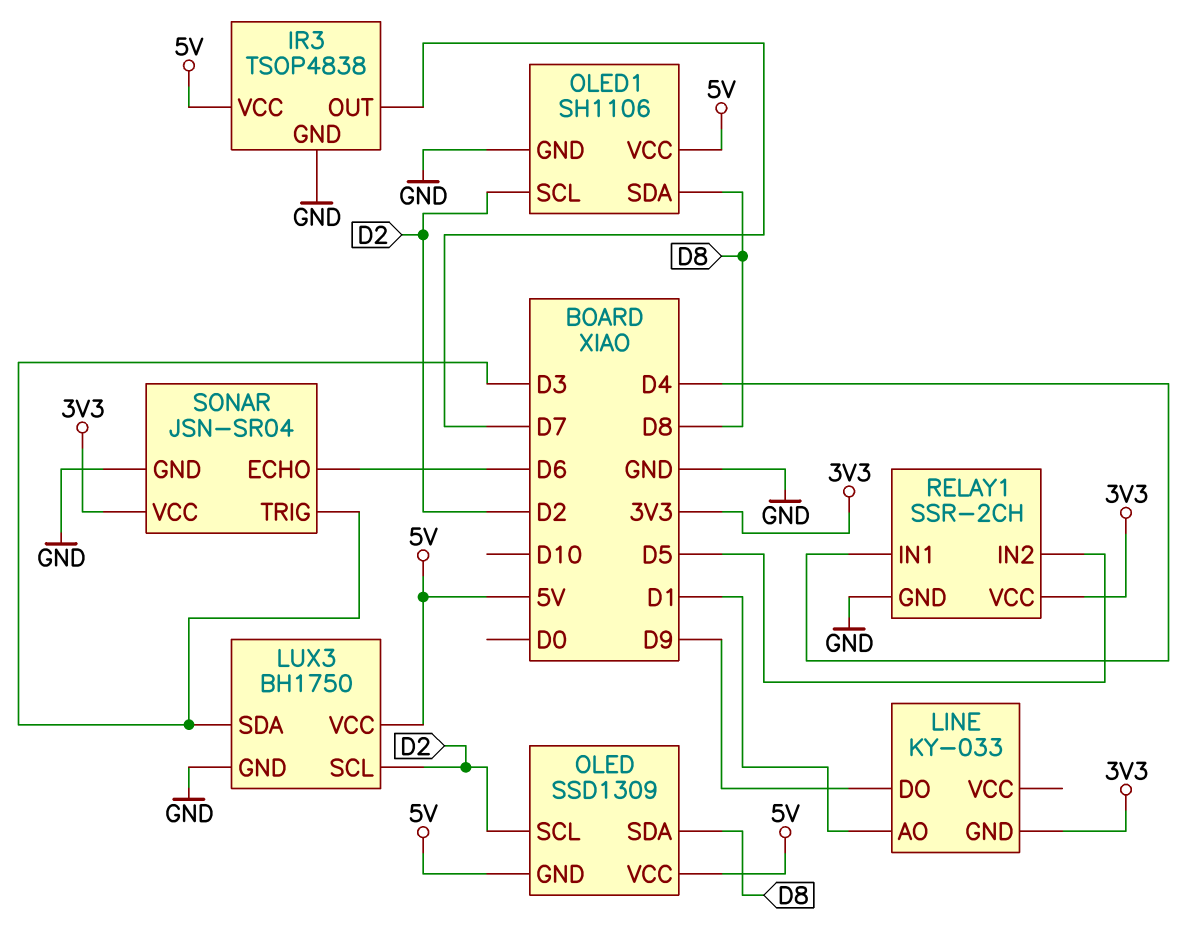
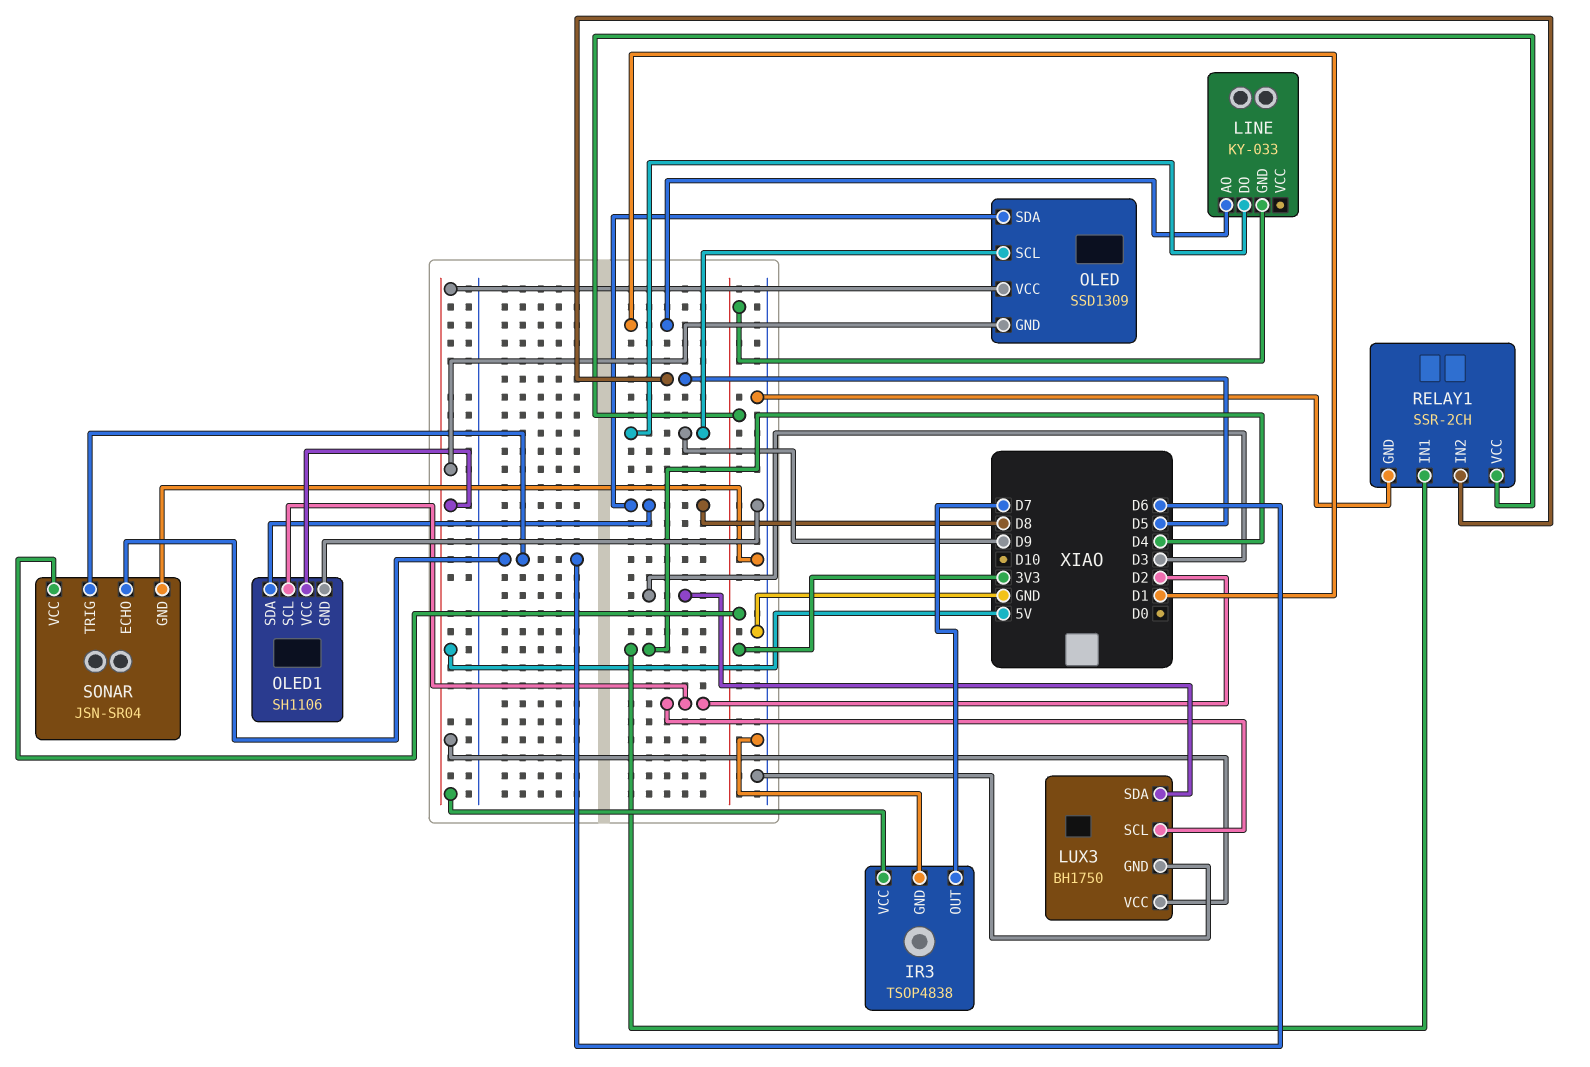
OLED pin SCL: D2 -> D9
SONAR pin TRIG: D3 -> D6

